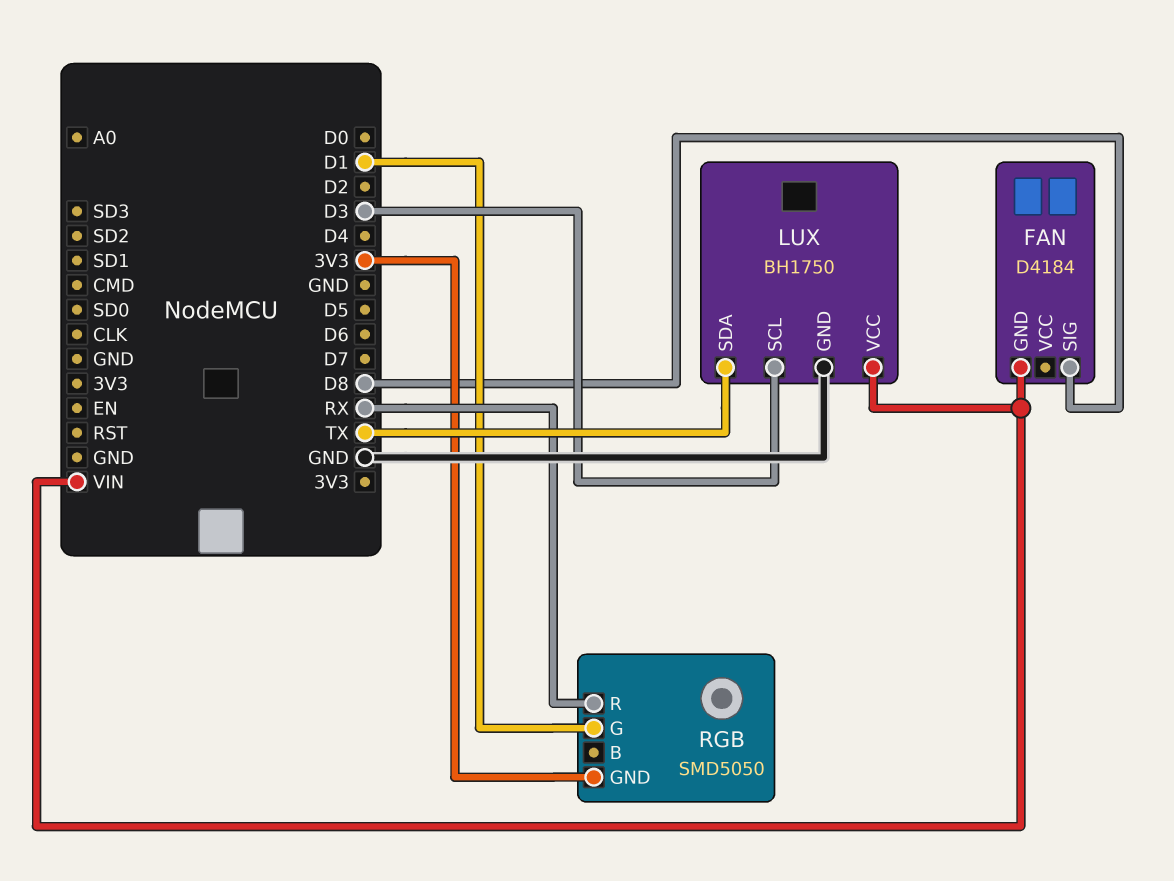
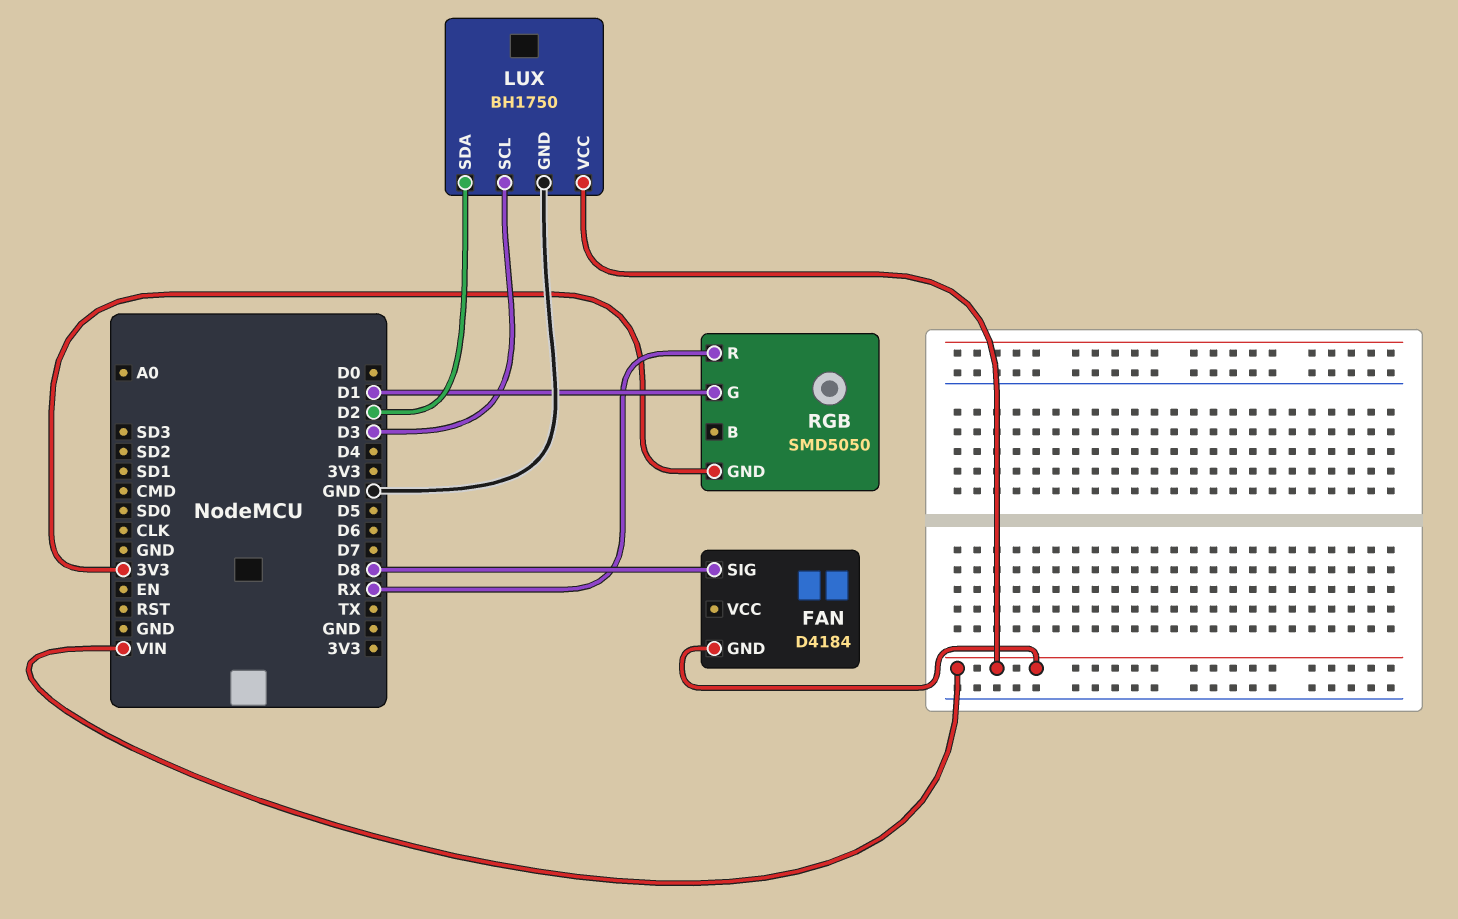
LUX pin SDA: TX -> D2

